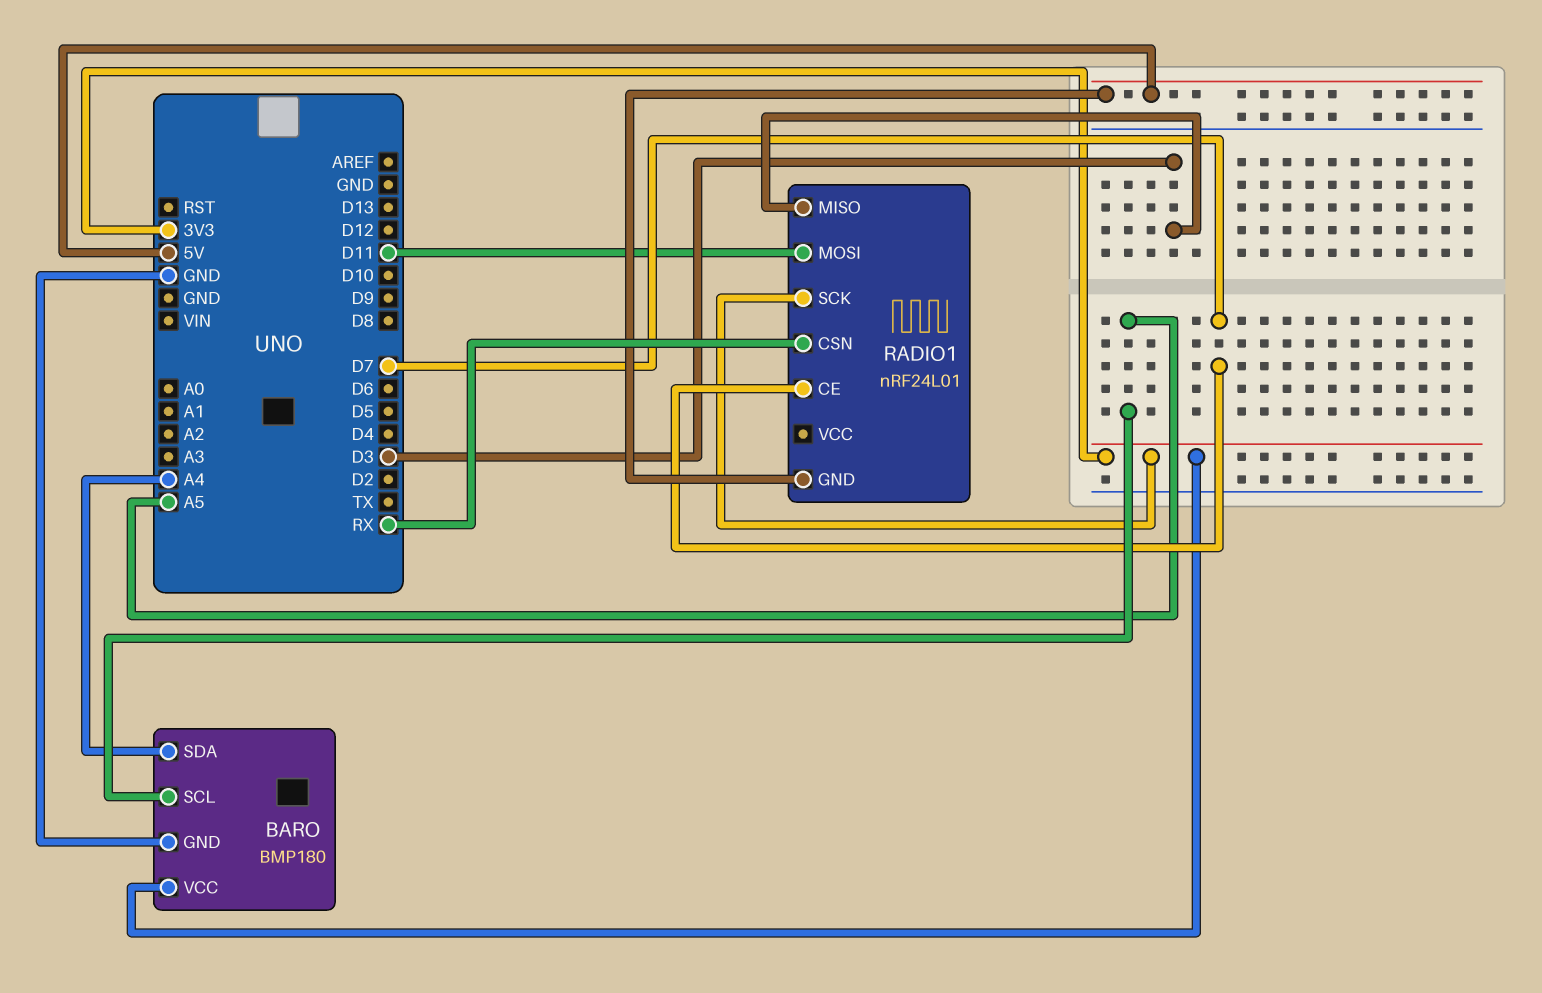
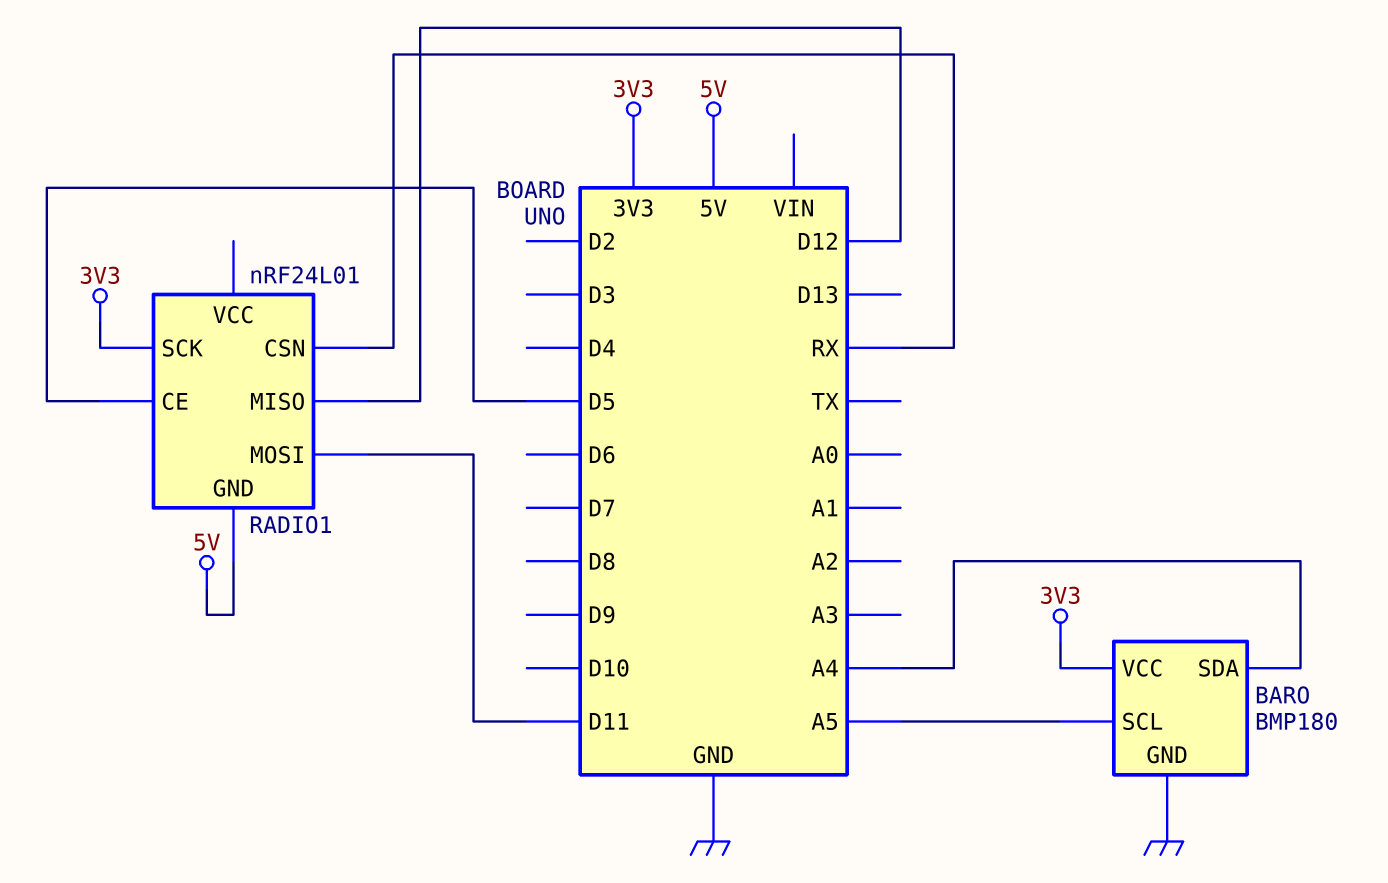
RADIO1 pin CE: D7 -> D5
RADIO1 pin MISO: D3 -> D12

